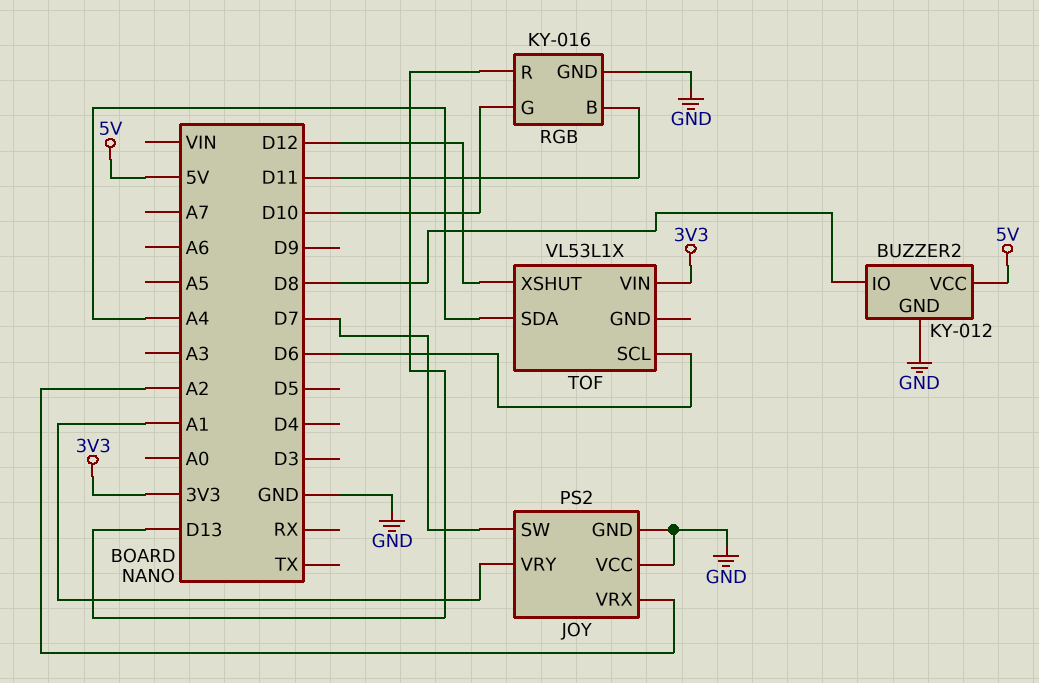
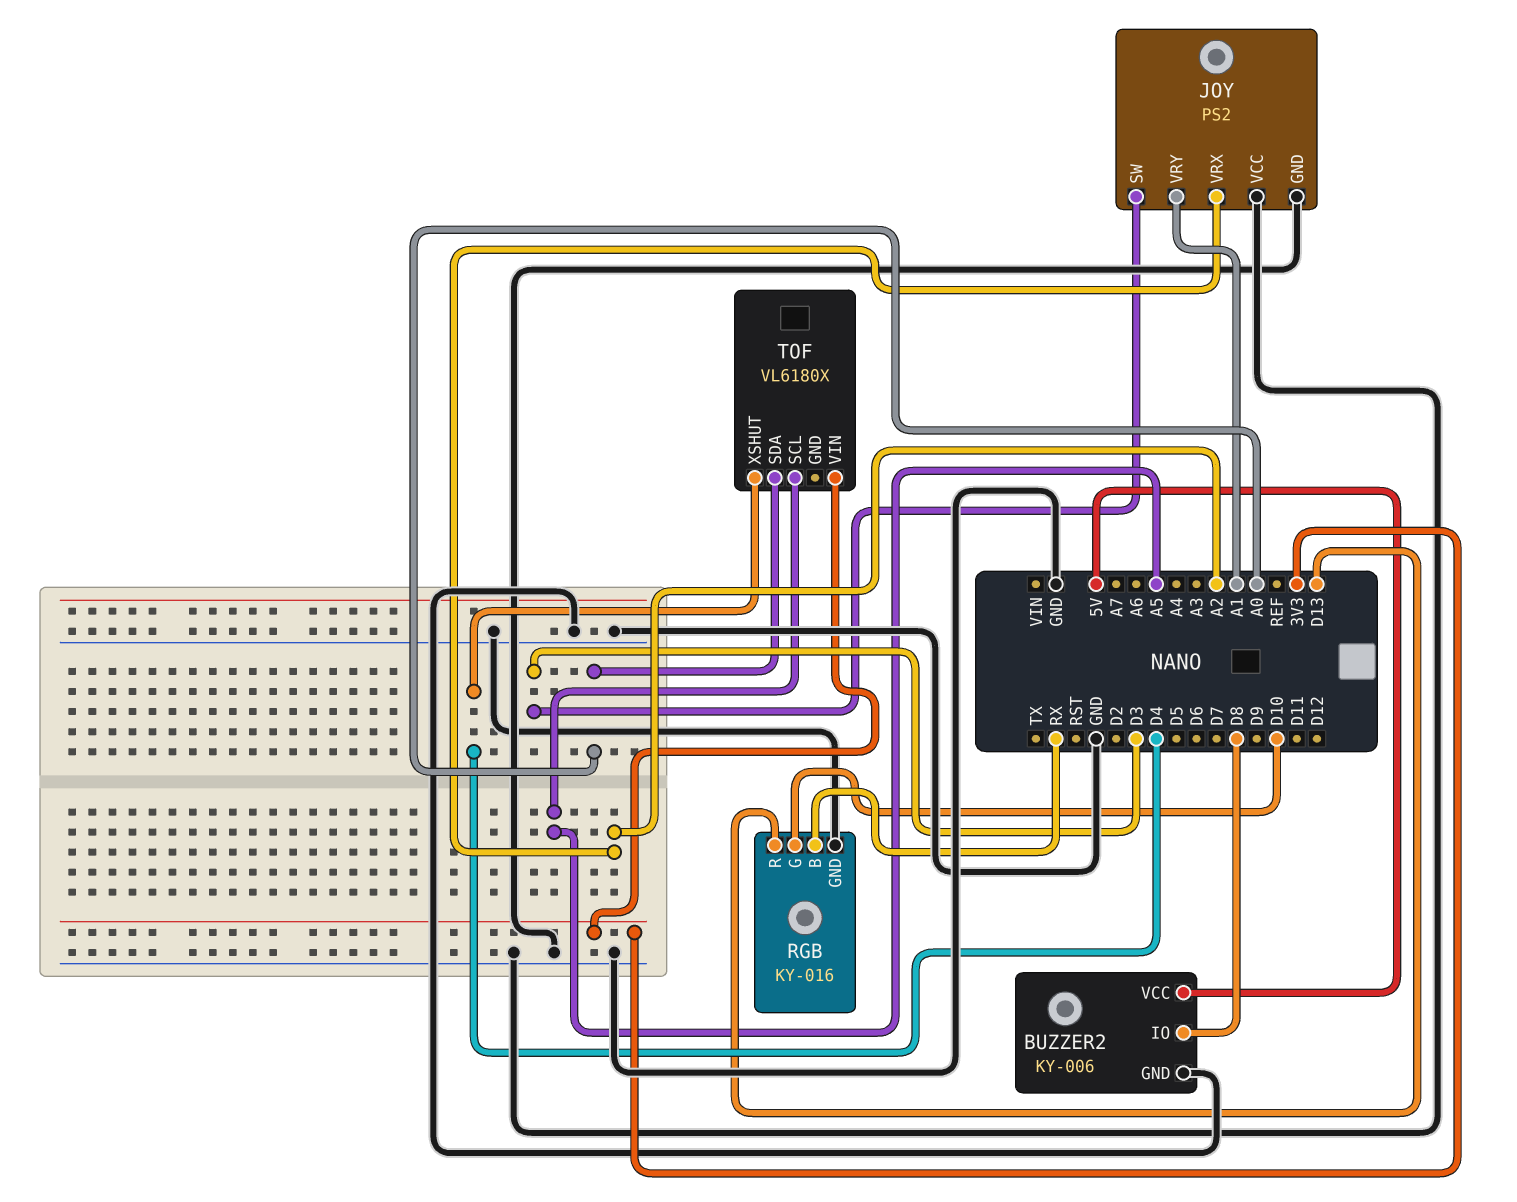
BUZZER2: KY-012 -> KY-006
JOY pin SW: D7 -> D3
RGB pin B: D11 -> RX
TOF: VL53L1X -> VL6180X
TOF pin SCL: D6 -> A5
TOF pin SDA: A4 -> A0
TOF pin XSHUT: D12 -> D4

